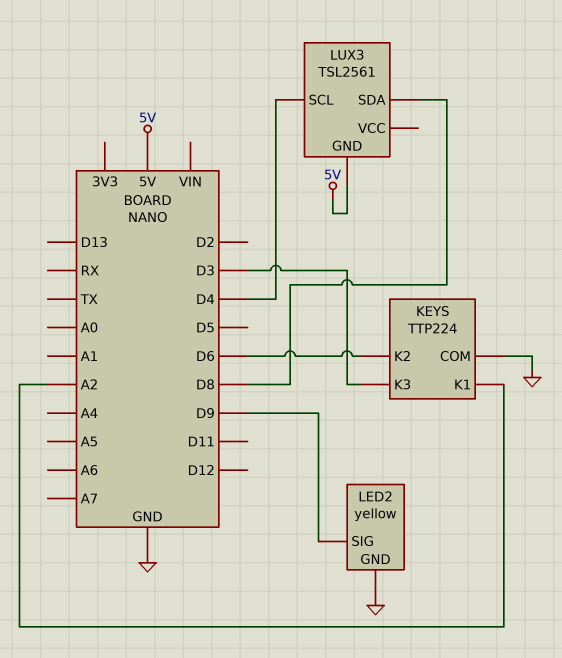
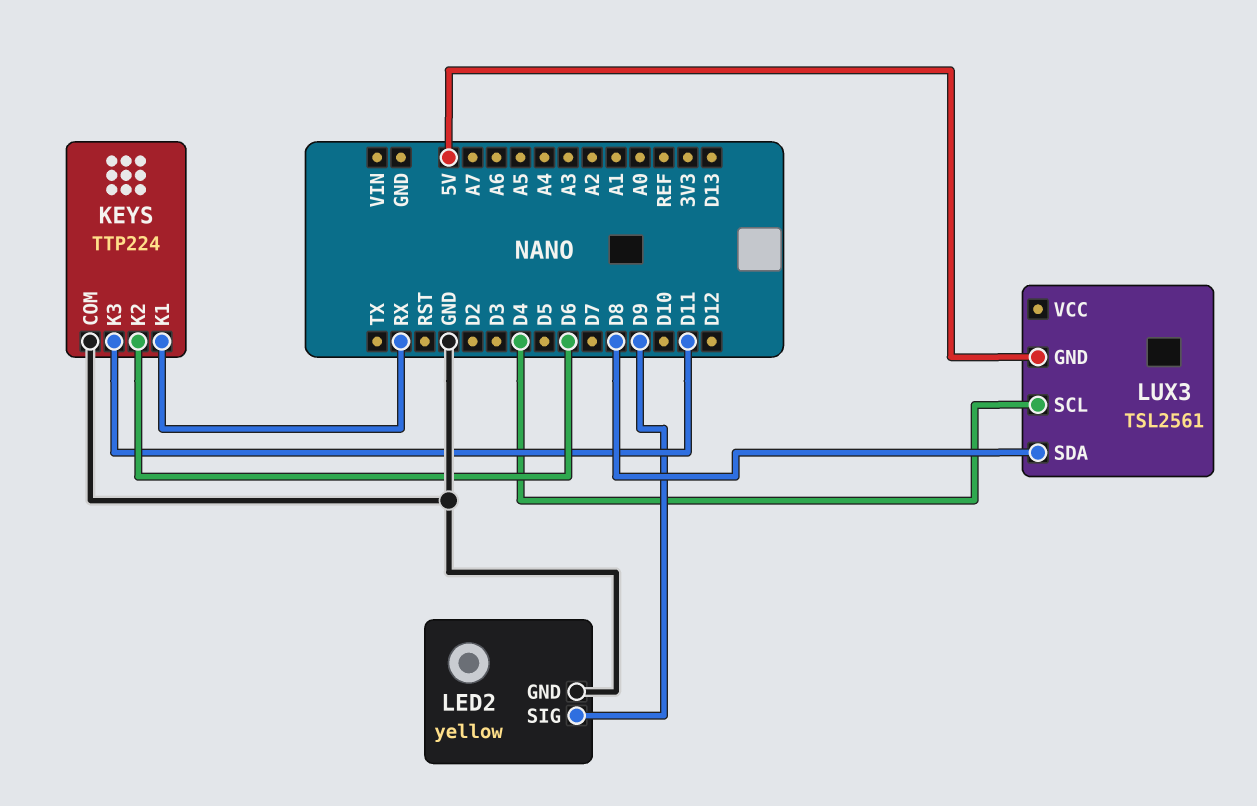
KEYS pin K1: A2 -> RX
KEYS pin K3: D3 -> D11

